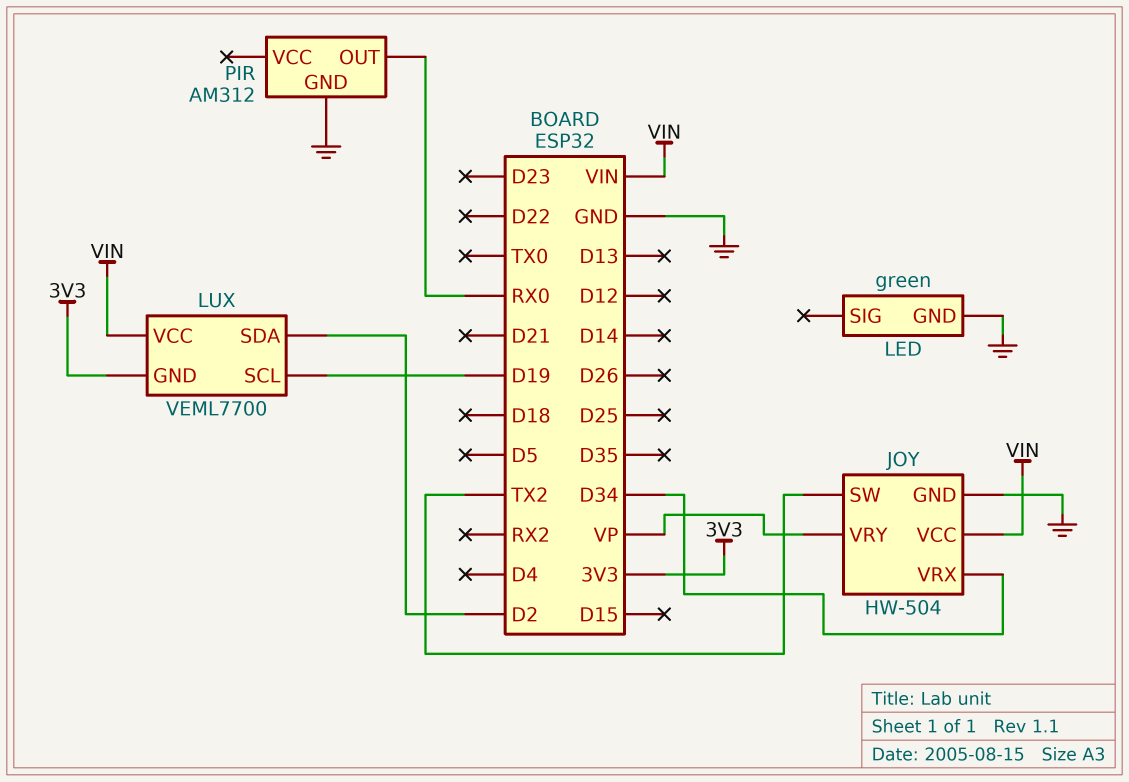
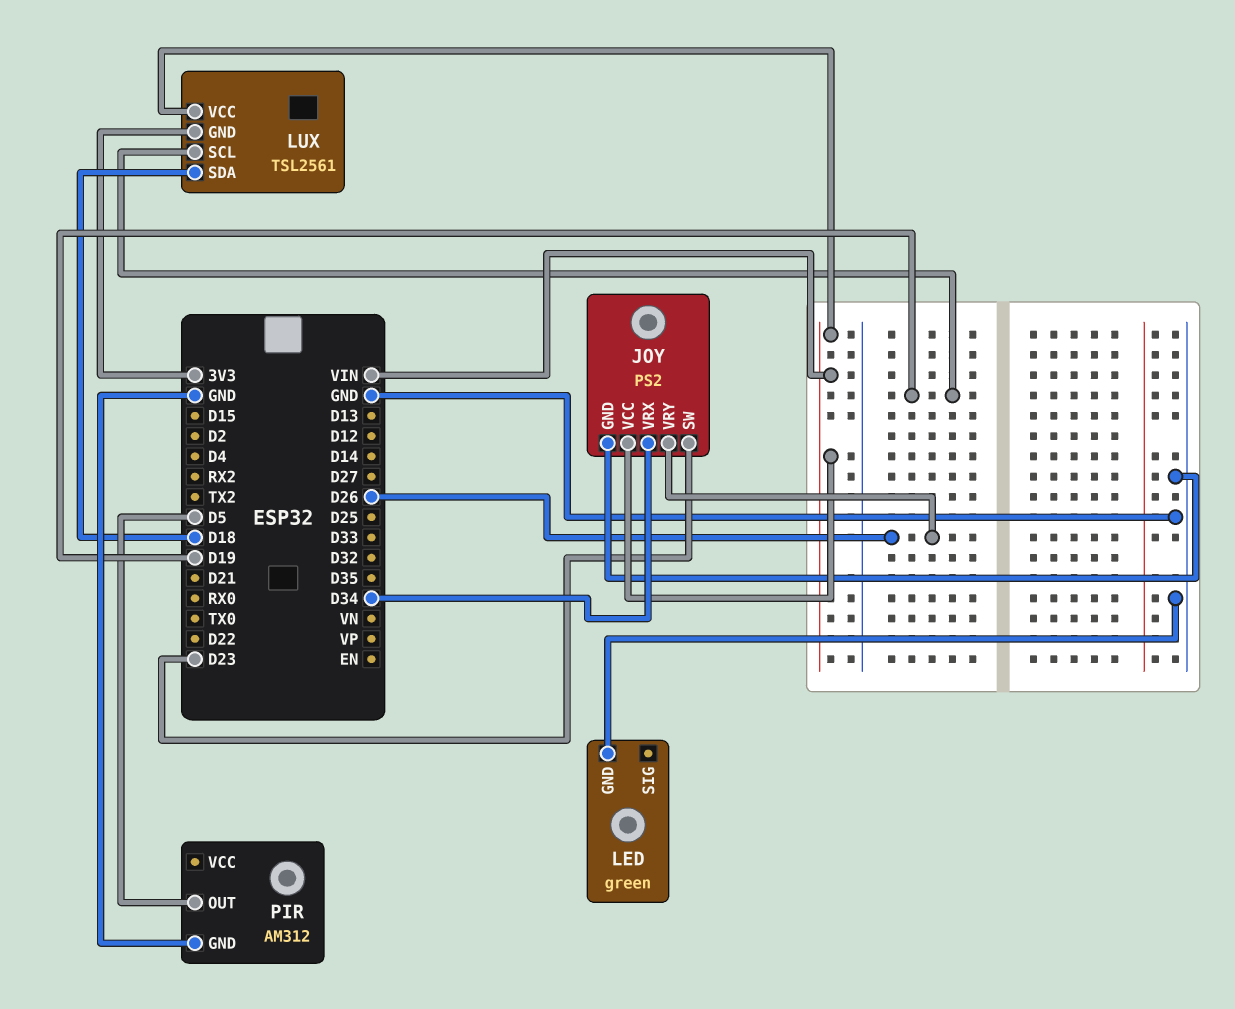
JOY: HW-504 -> PS2
JOY pin SW: TX2 -> D23
JOY pin VRY: VP -> D26
LUX: VEML7700 -> TSL2561
LUX pin SDA: D2 -> D18
PIR pin OUT: RX0 -> D5

